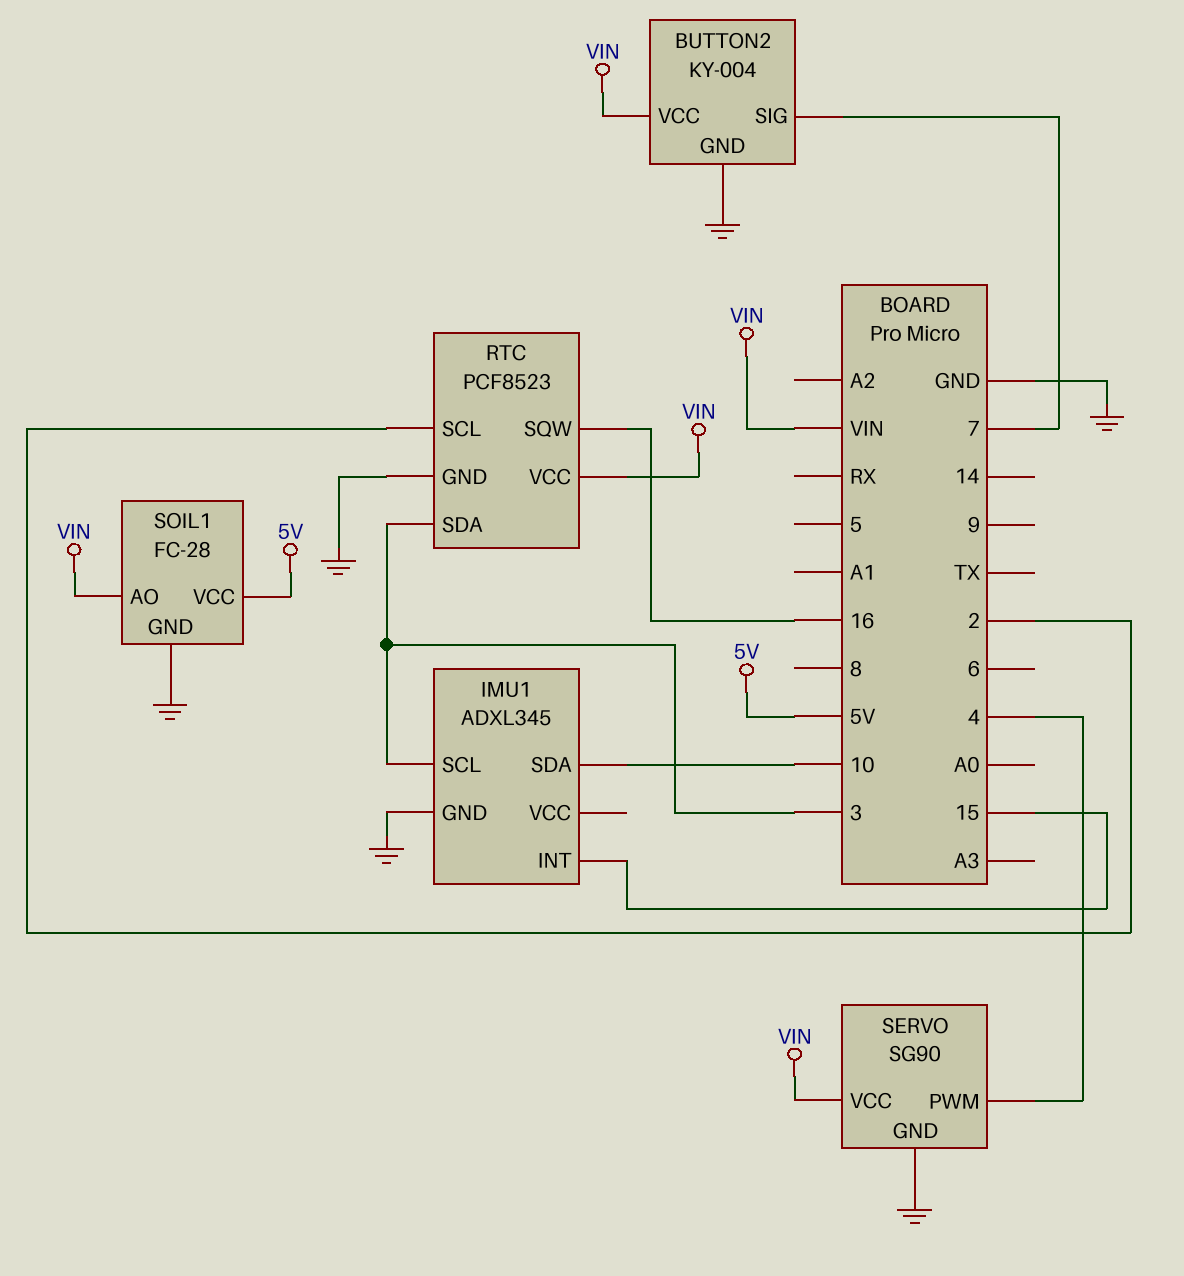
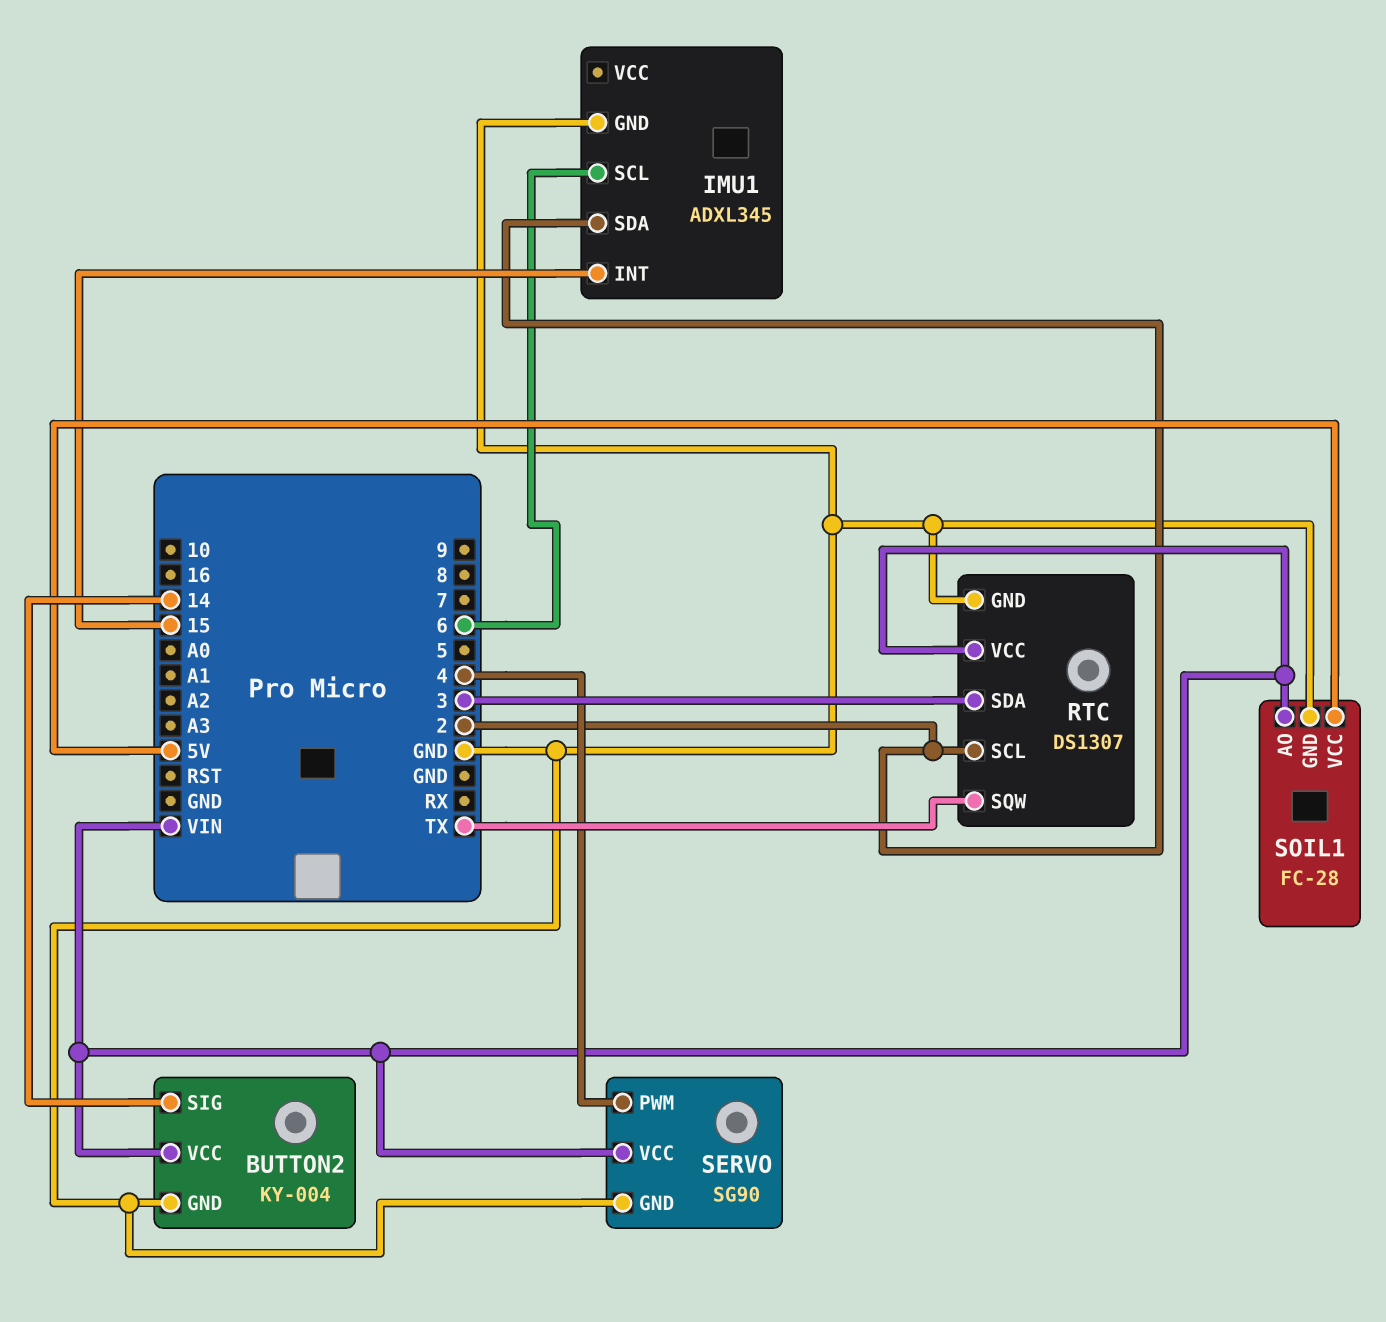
BUTTON2 pin SIG: 7 -> 14
IMU1 pin SCL: 3 -> 6
IMU1 pin SDA: 10 -> 2
RTC: PCF8523 -> DS1307
RTC pin SQW: 16 -> TX

